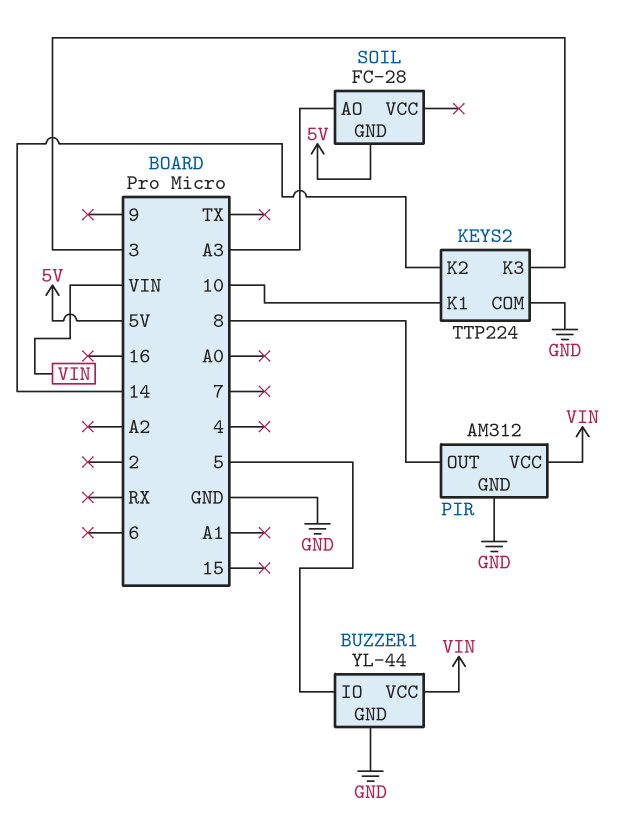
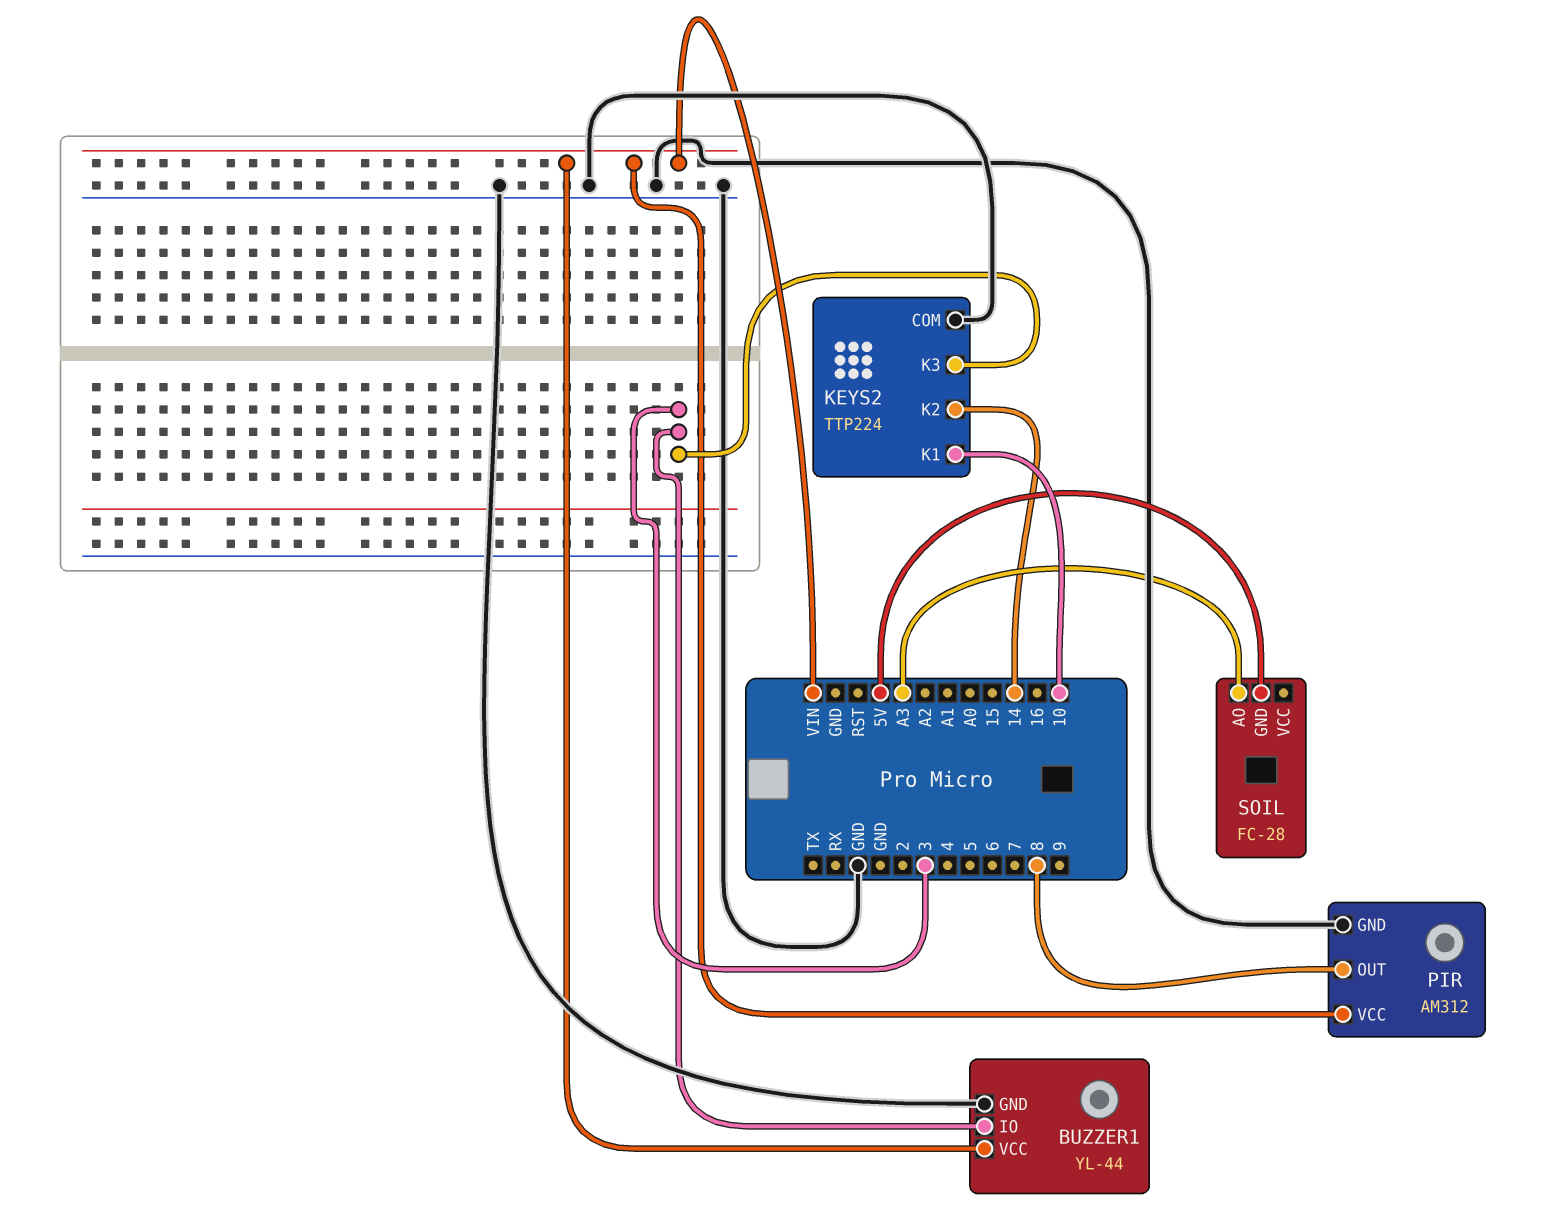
BUZZER1 pin IO: 5 -> 3

